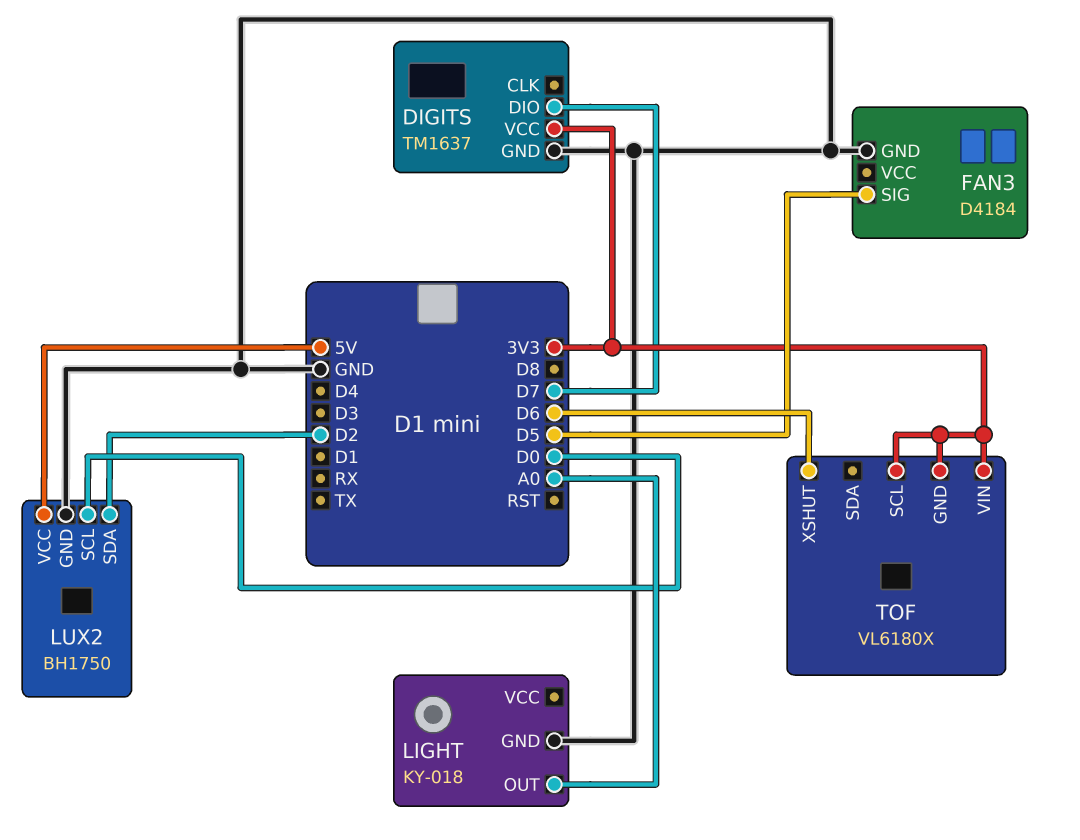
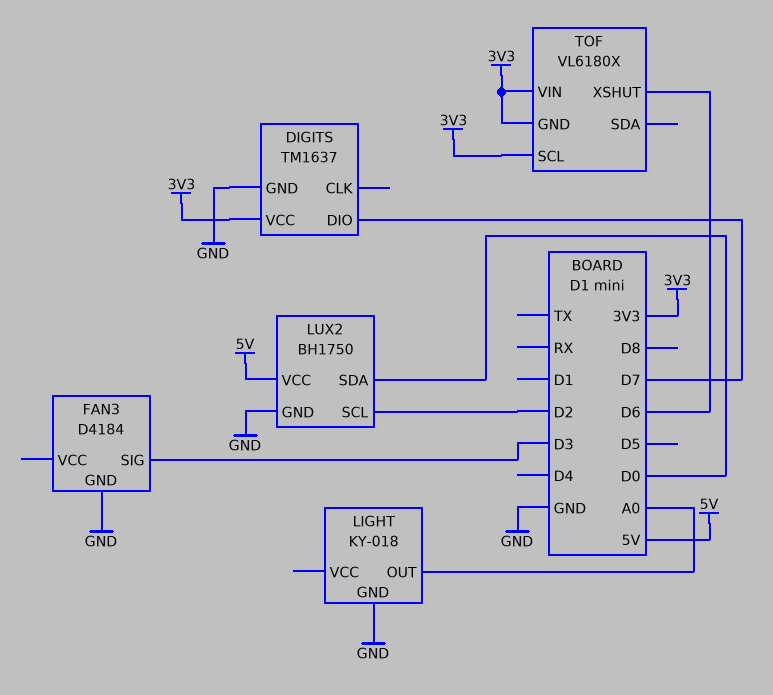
FAN3 pin SIG: D5 -> D3
LUX2 pin SCL: D0 -> D2
LUX2 pin SDA: D2 -> D0

